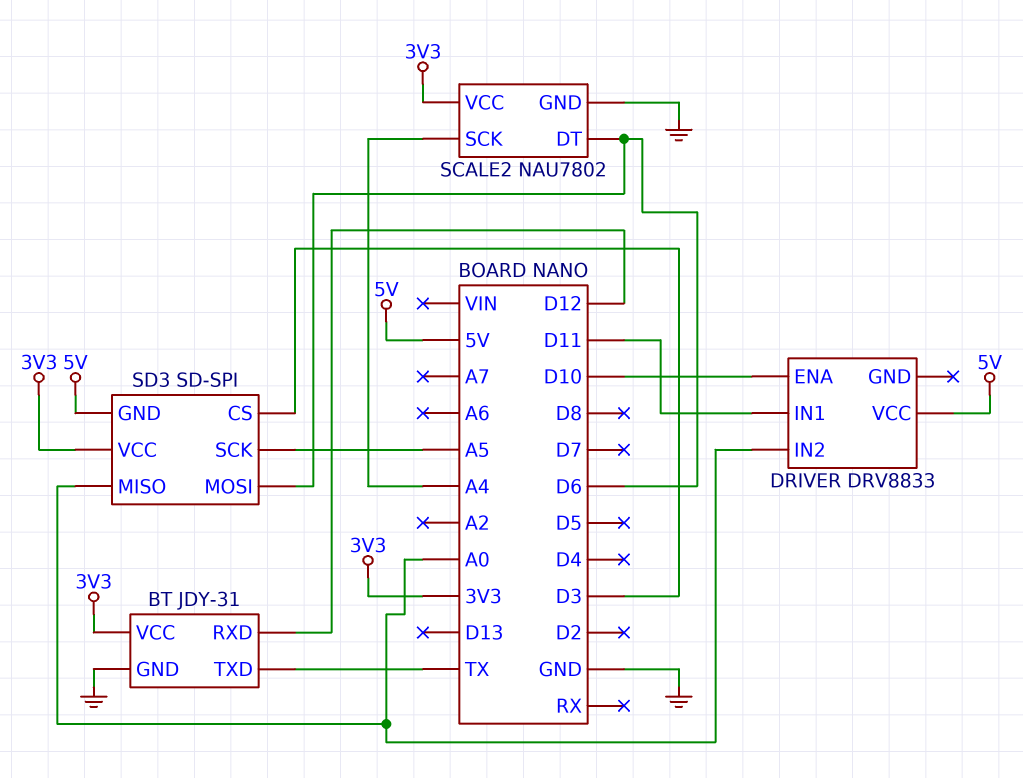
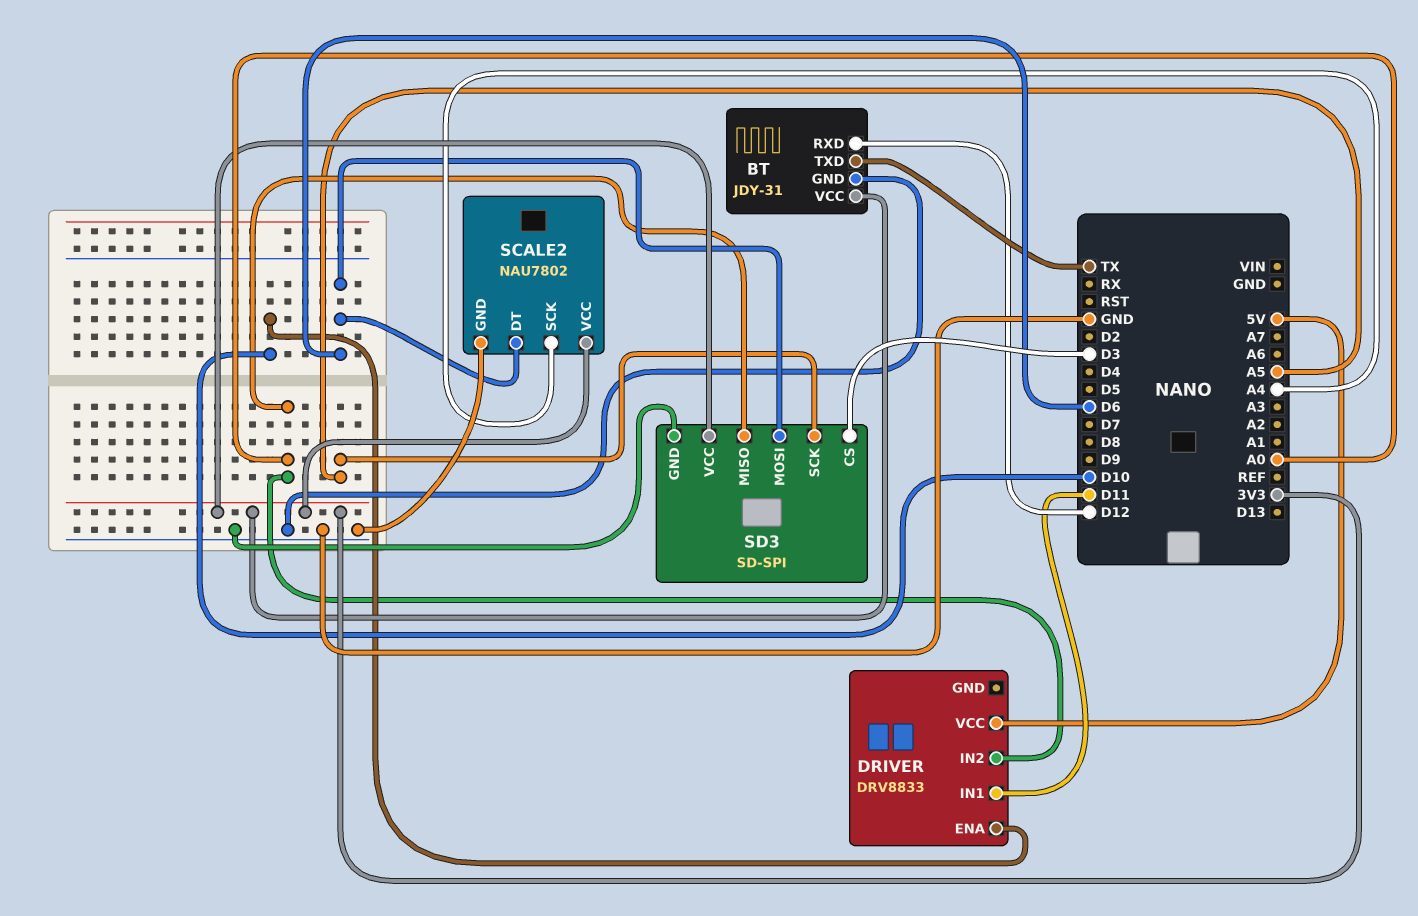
SD3 pin GND: 5V -> GND

